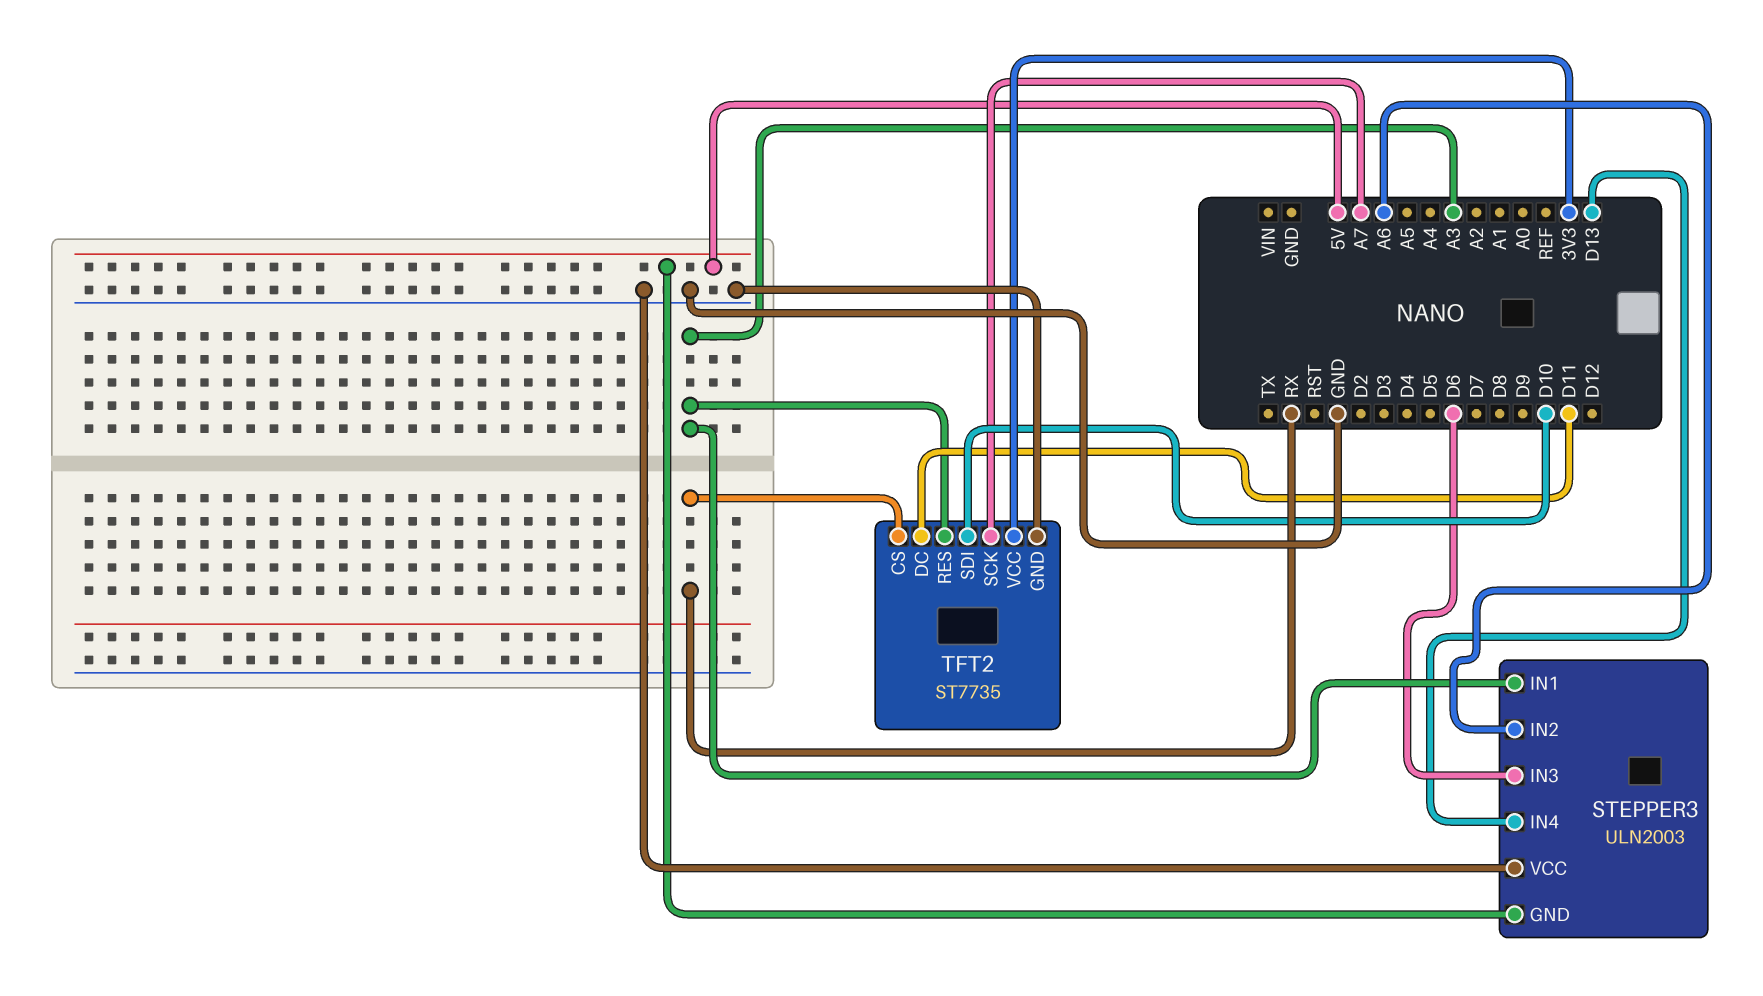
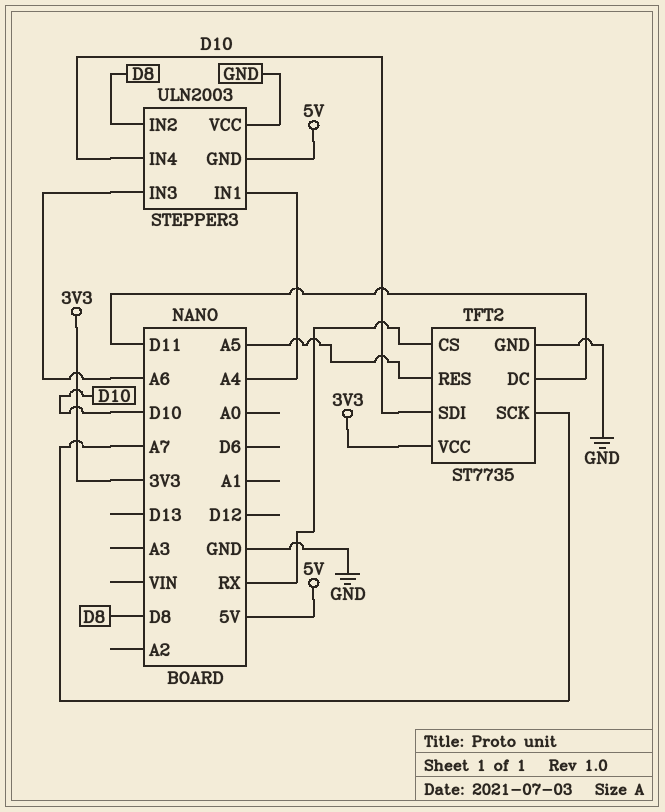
STEPPER3 pin IN1: A3 -> A4
STEPPER3 pin IN2: A6 -> D8
STEPPER3 pin IN3: D6 -> A6
STEPPER3 pin IN4: D13 -> D10
TFT2 pin RES: A3 -> A5

